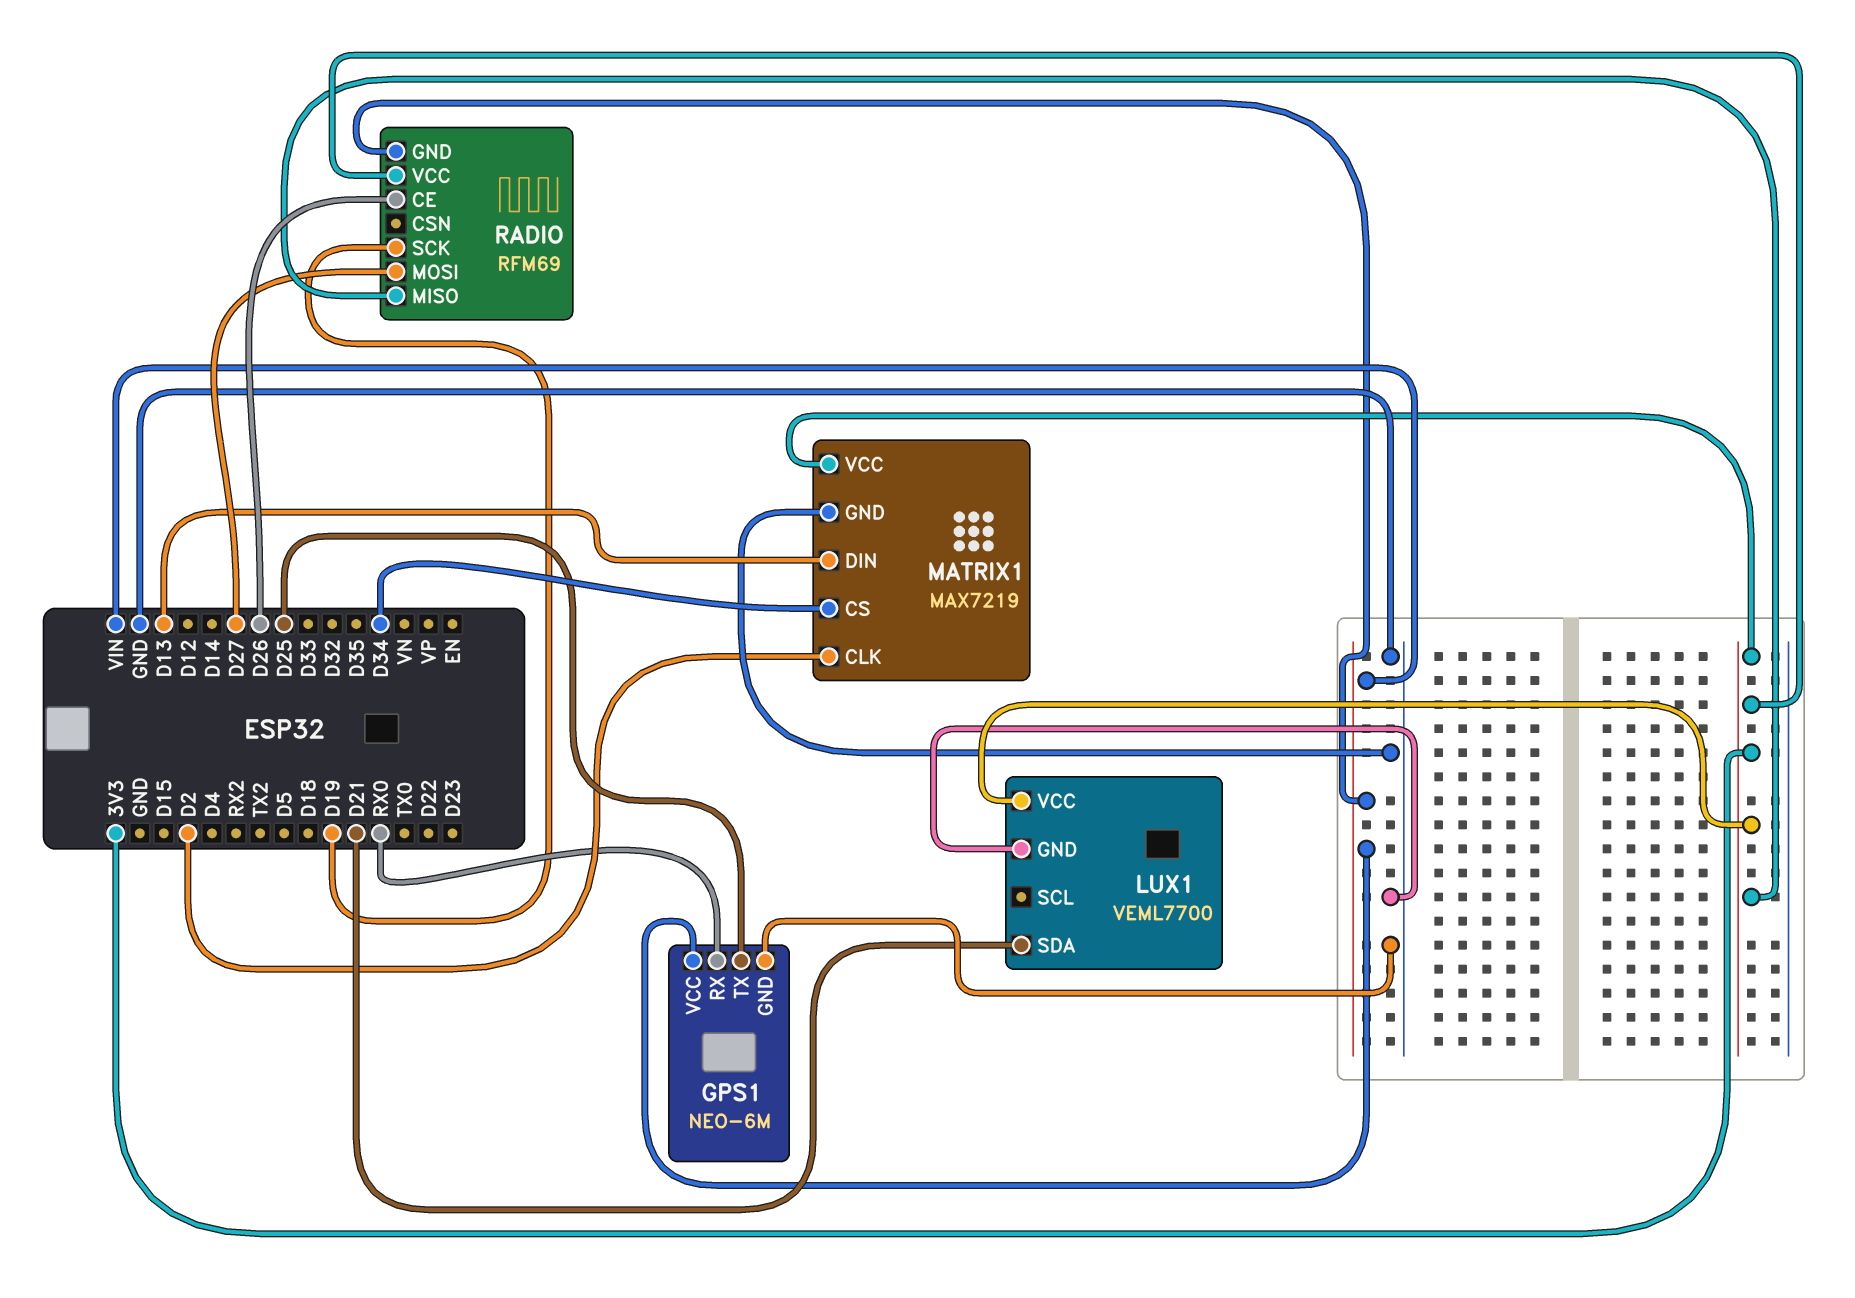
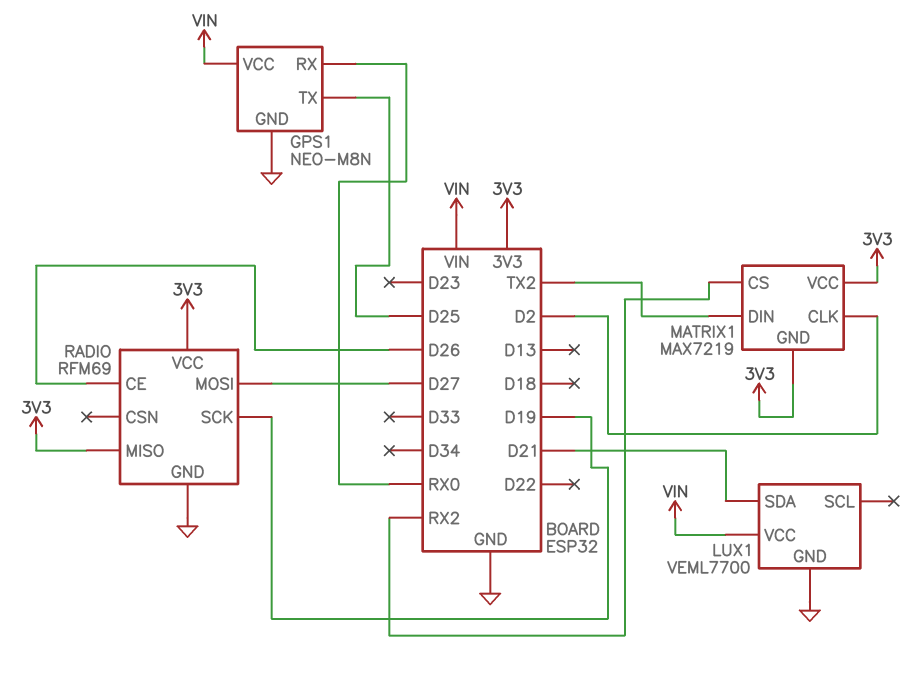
GPS1: NEO-6M -> NEO-M8N
LUX1 pin VCC: 3V3 -> VIN
MATRIX1 pin CS: D34 -> RX2
MATRIX1 pin DIN: D13 -> TX2
MATRIX1 pin GND: GND -> 3V3
RADIO pin GND: VIN -> GND

